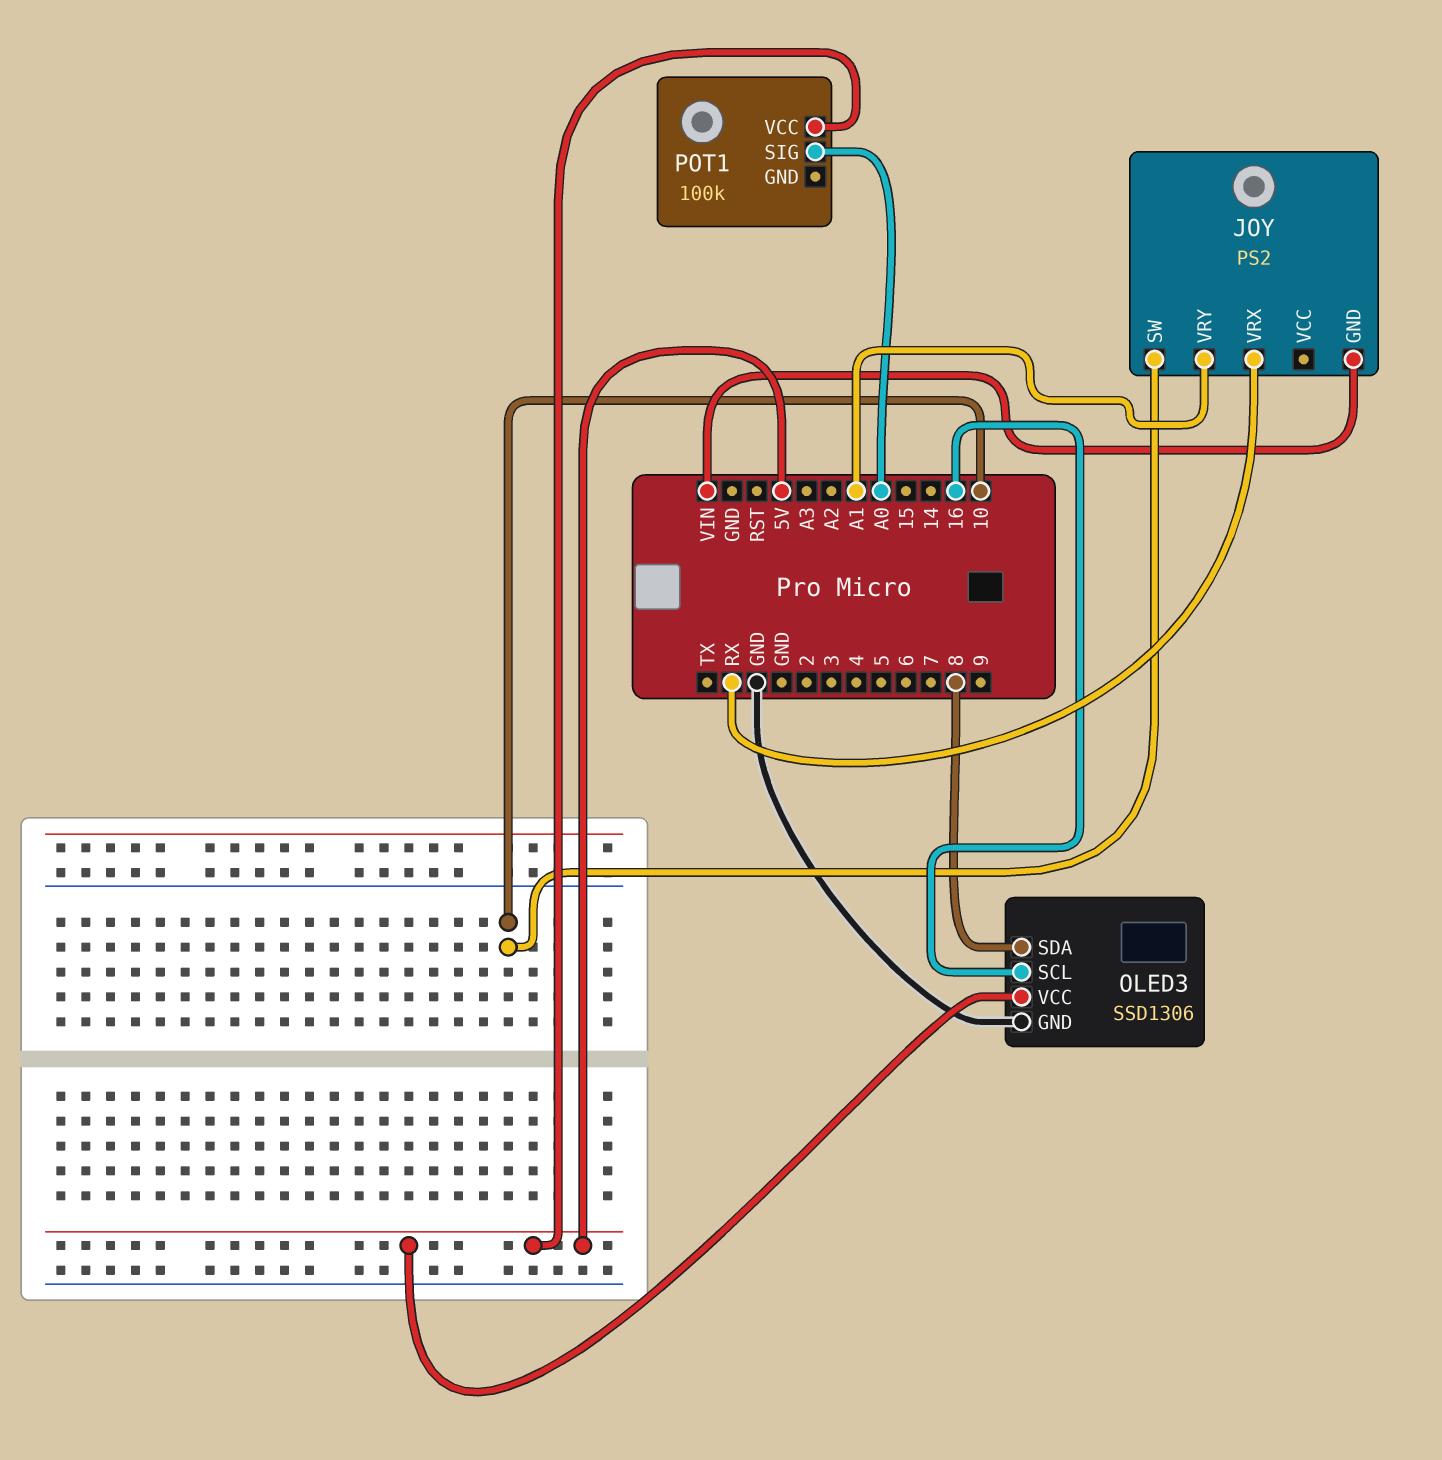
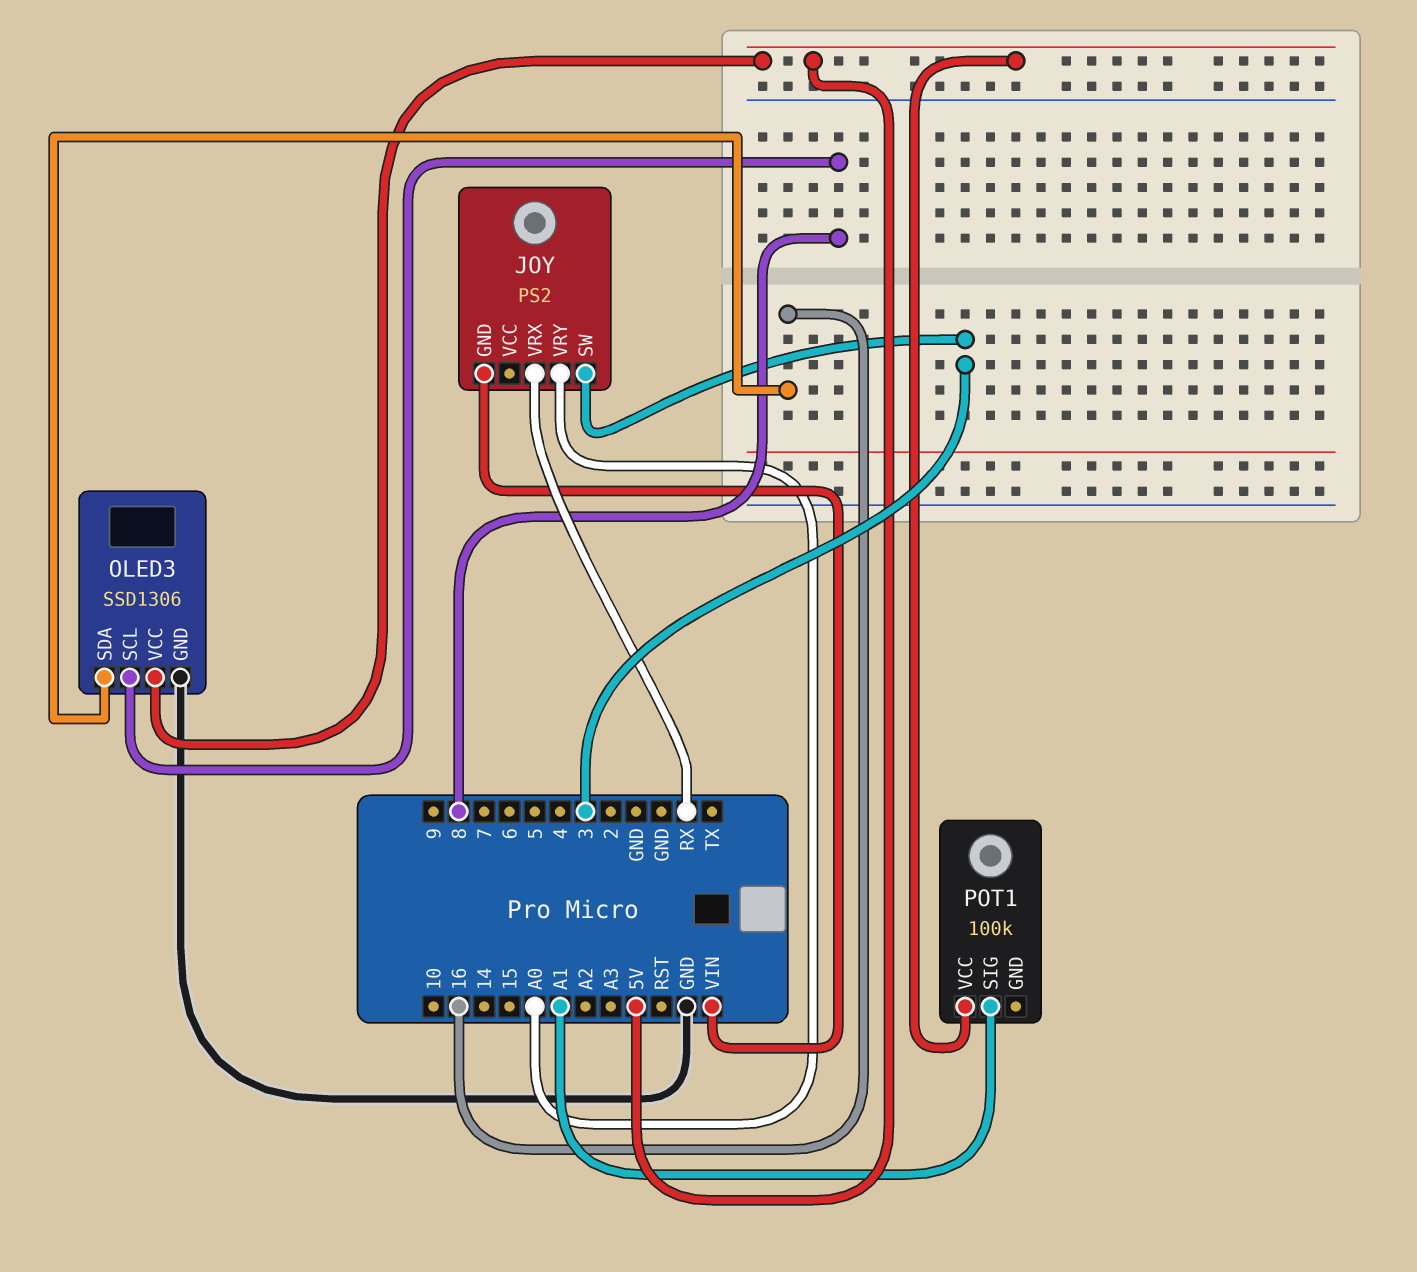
JOY pin SW: 10 -> 3
JOY pin VRY: A1 -> A0
OLED3 pin SCL: 16 -> 8
OLED3 pin SDA: 8 -> 16
POT1 pin SIG: A0 -> A1

